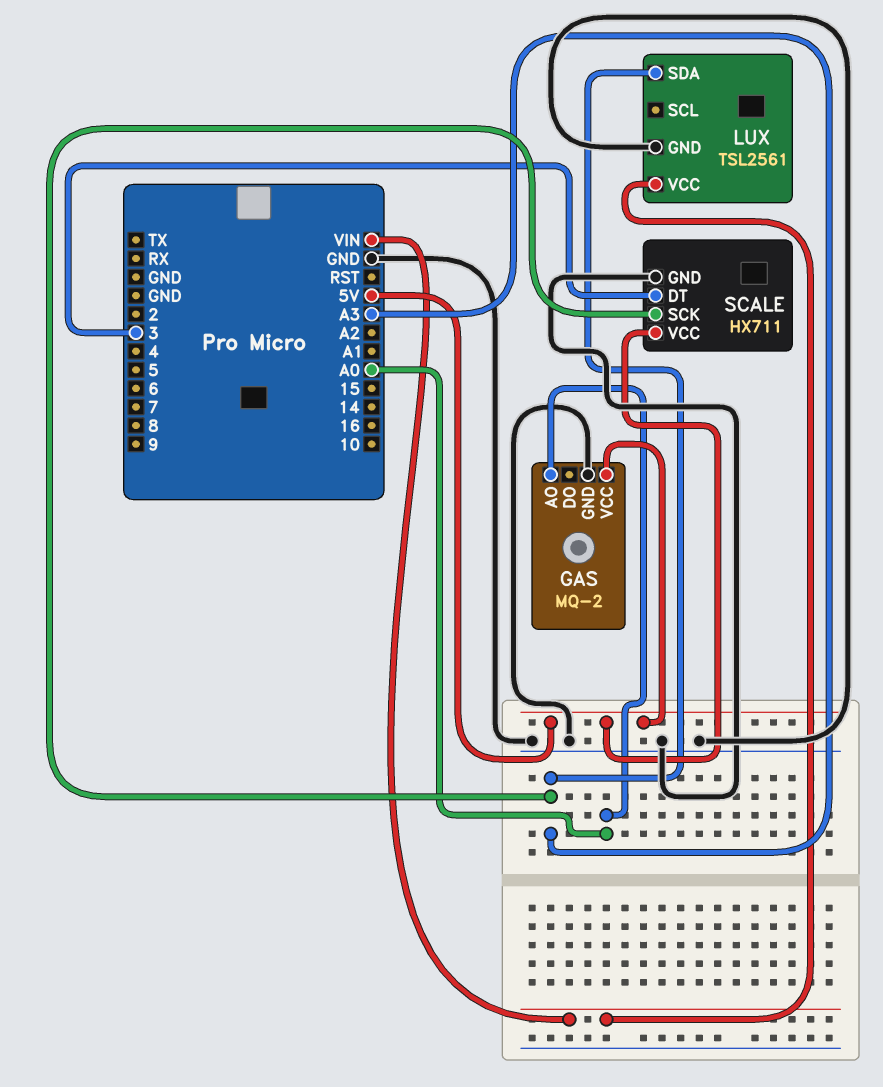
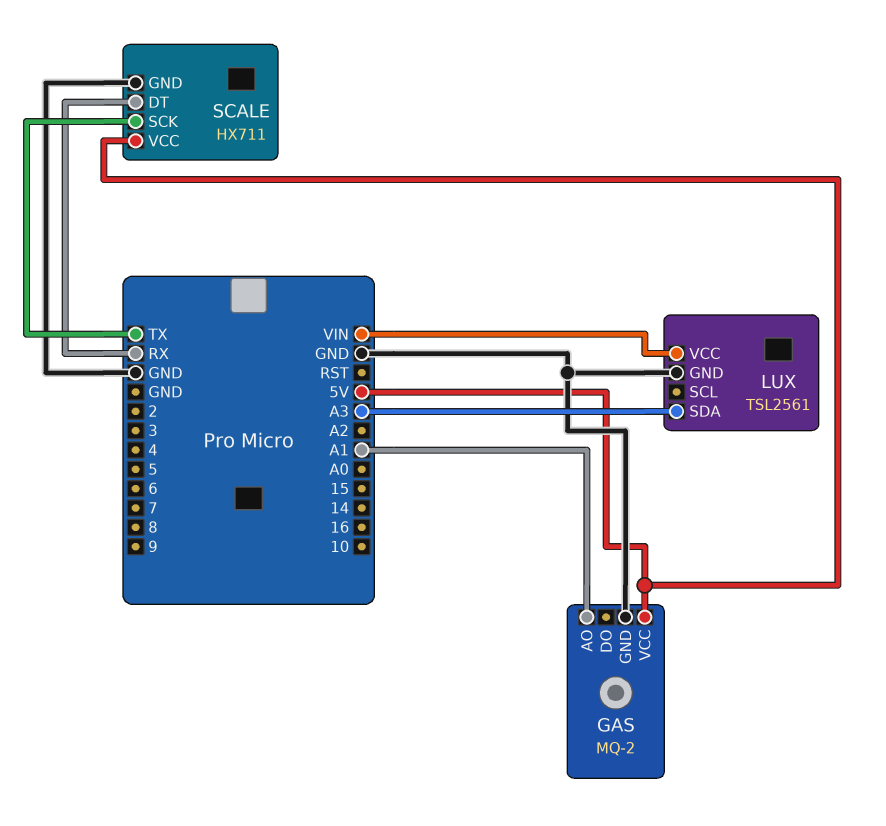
GAS pin AO: A0 -> A1
SCALE pin DT: 3 -> RX
SCALE pin SCK: A3 -> TX

